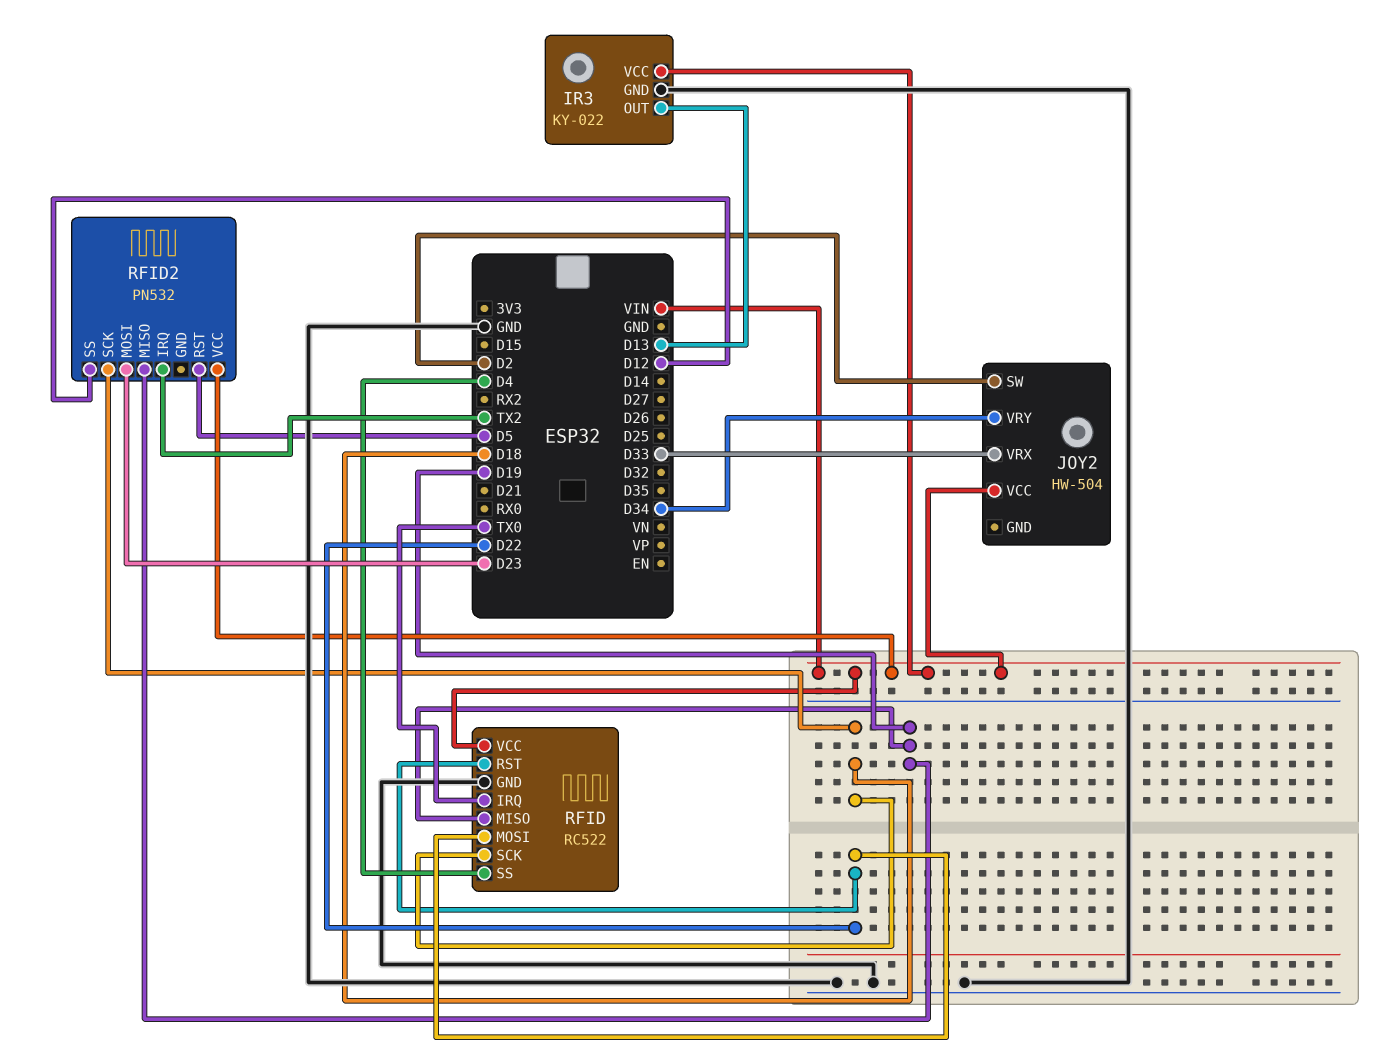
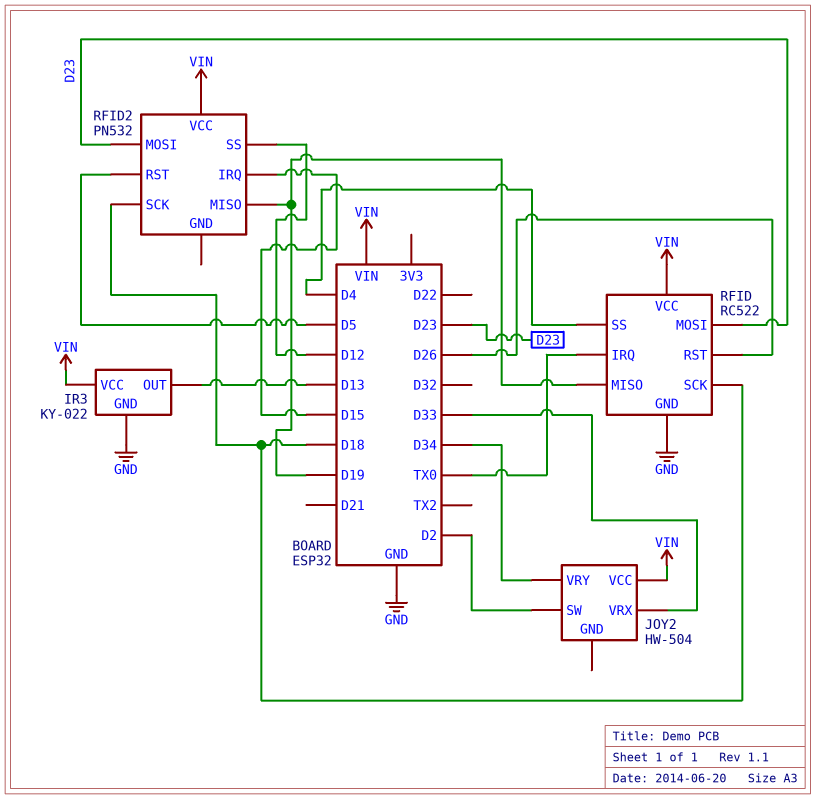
RFID pin MOSI: D22 -> D23
RFID pin RST: D22 -> D26
RFID2 pin IRQ: TX2 -> D15

